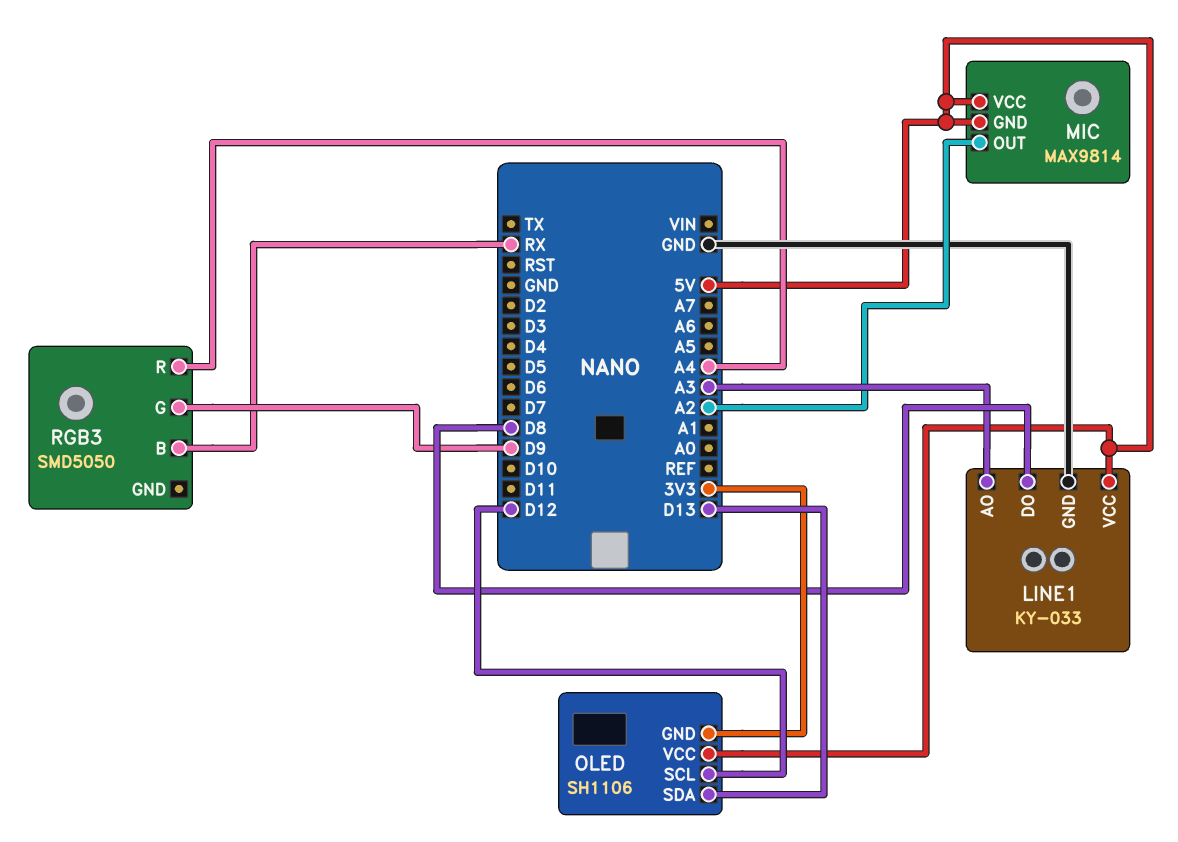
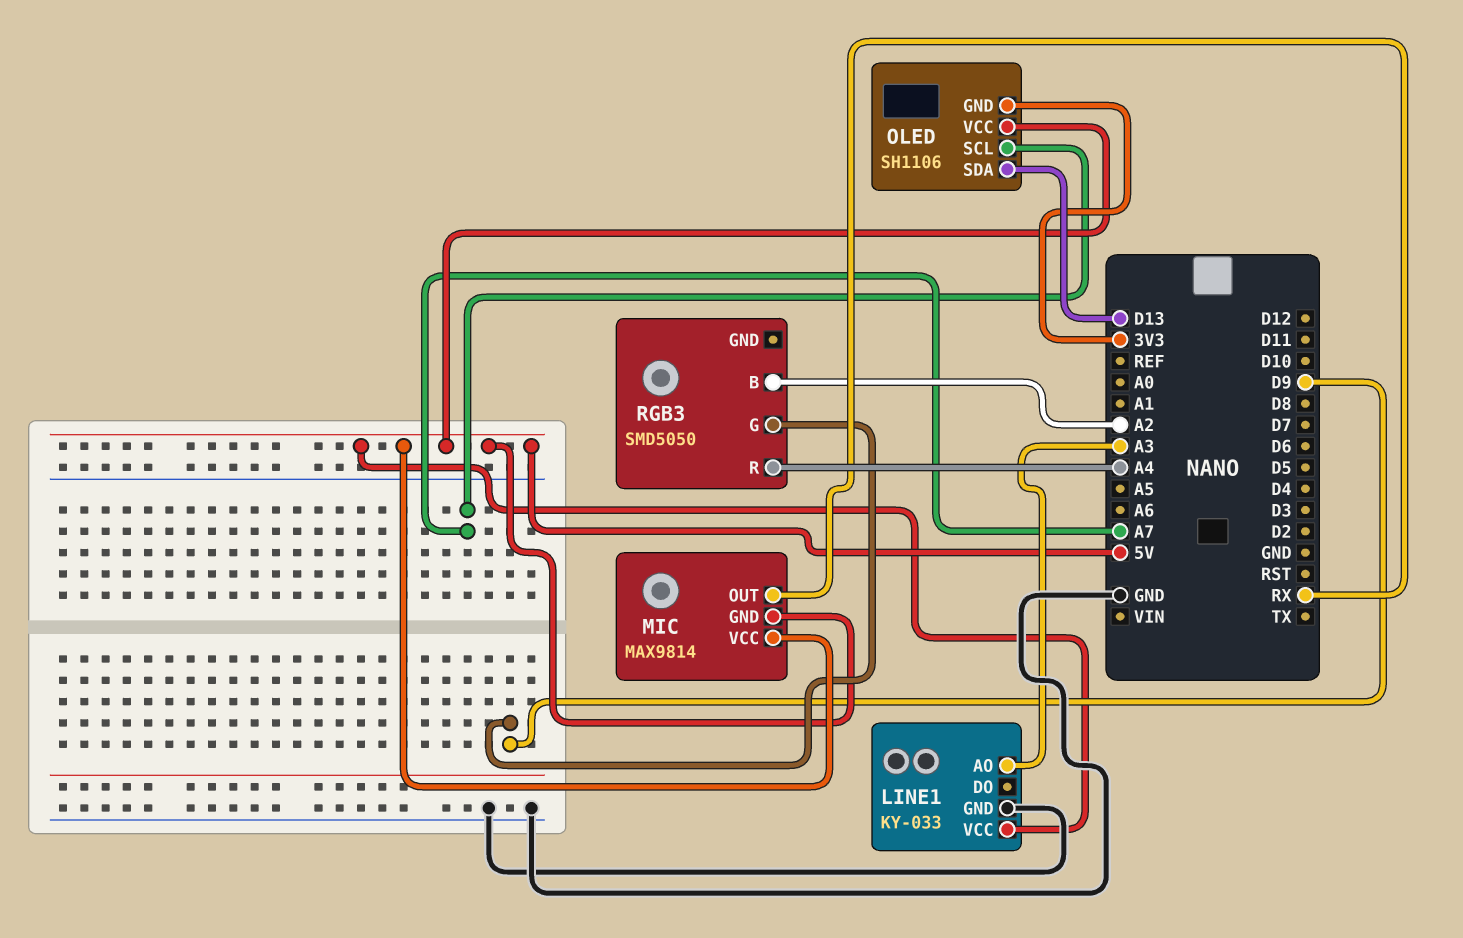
LINE1 pin DO: D8 -> none
MIC pin OUT: A2 -> RX
OLED pin SCL: D12 -> A7
RGB3 pin B: RX -> A2

